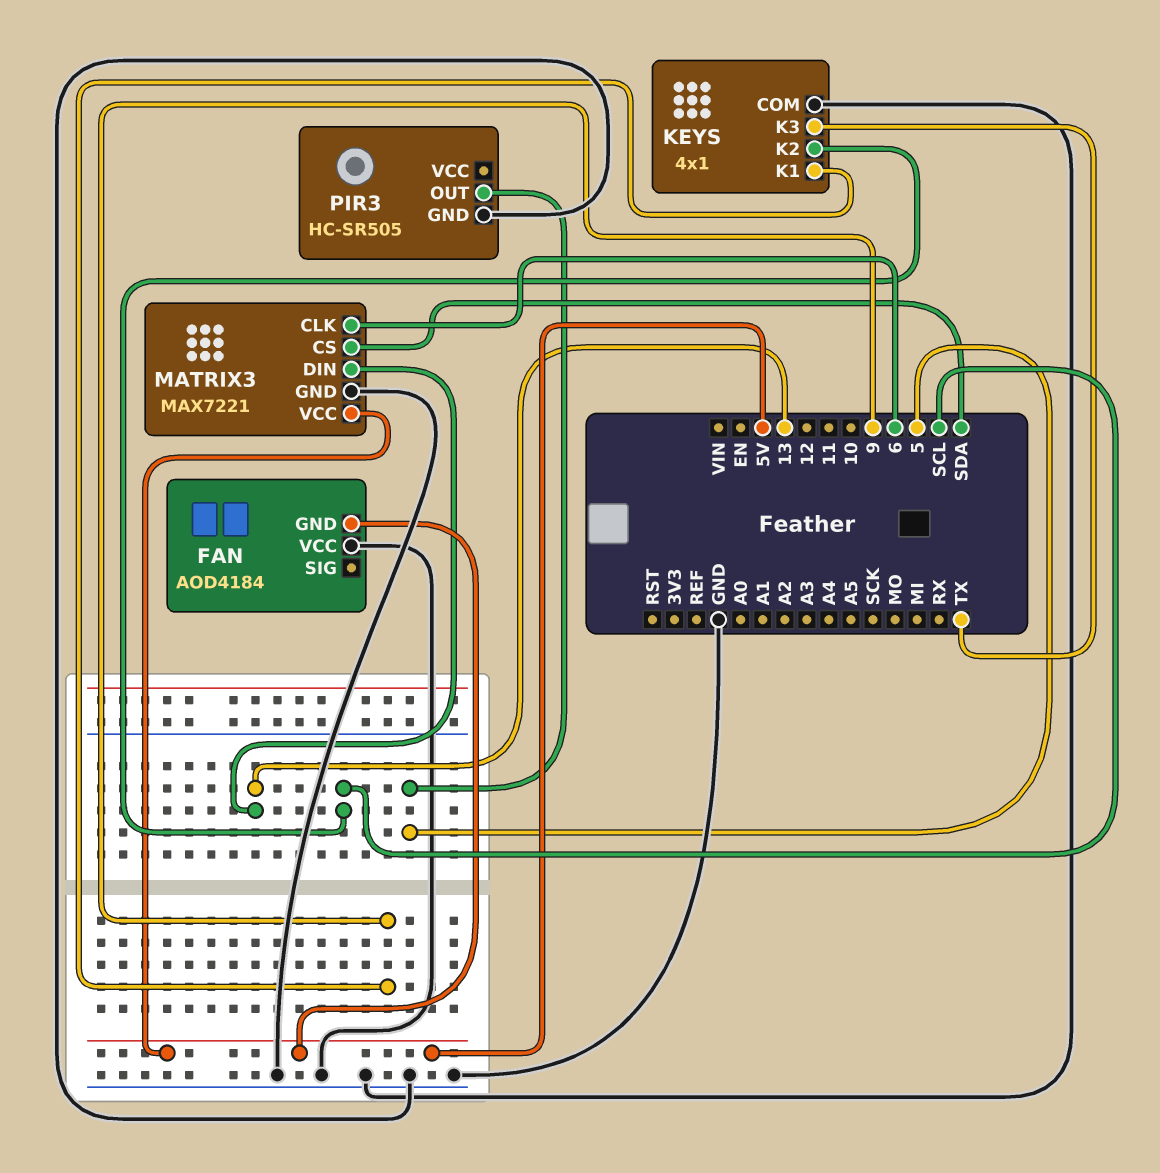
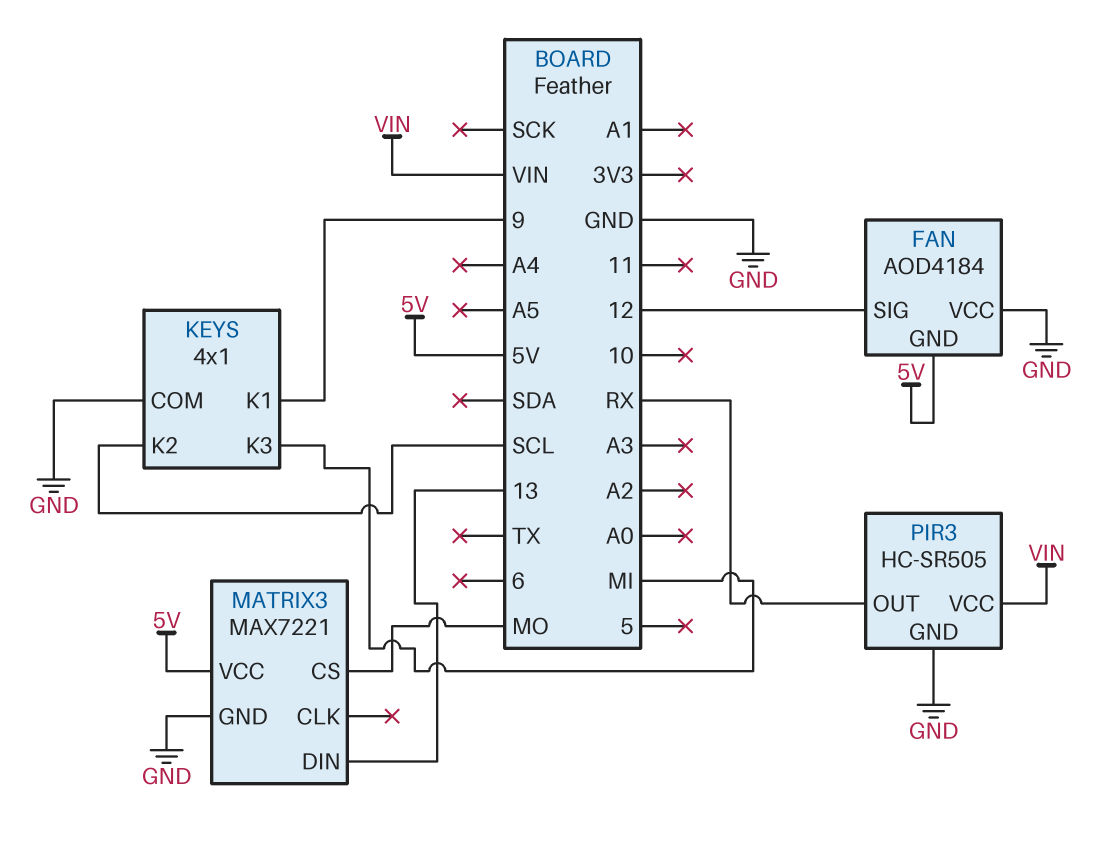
FAN pin SIG: none -> 12
KEYS pin K3: TX -> MI
MATRIX3 pin CLK: 6 -> none
MATRIX3 pin CS: SDA -> MO
PIR3 pin OUT: 5 -> RX
PIR3 pin VCC: none -> VIN

